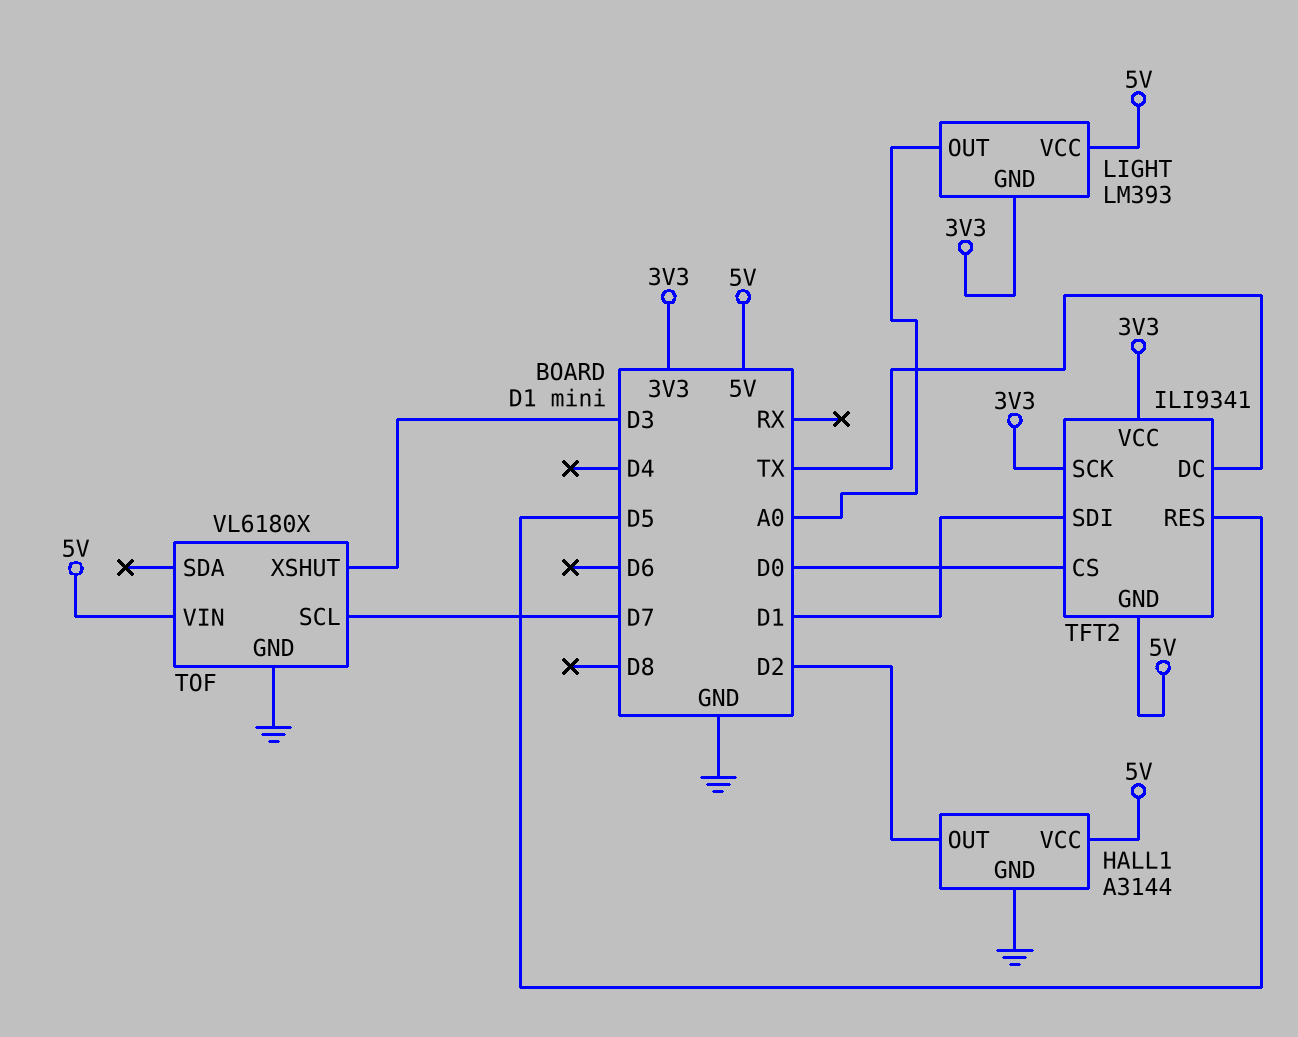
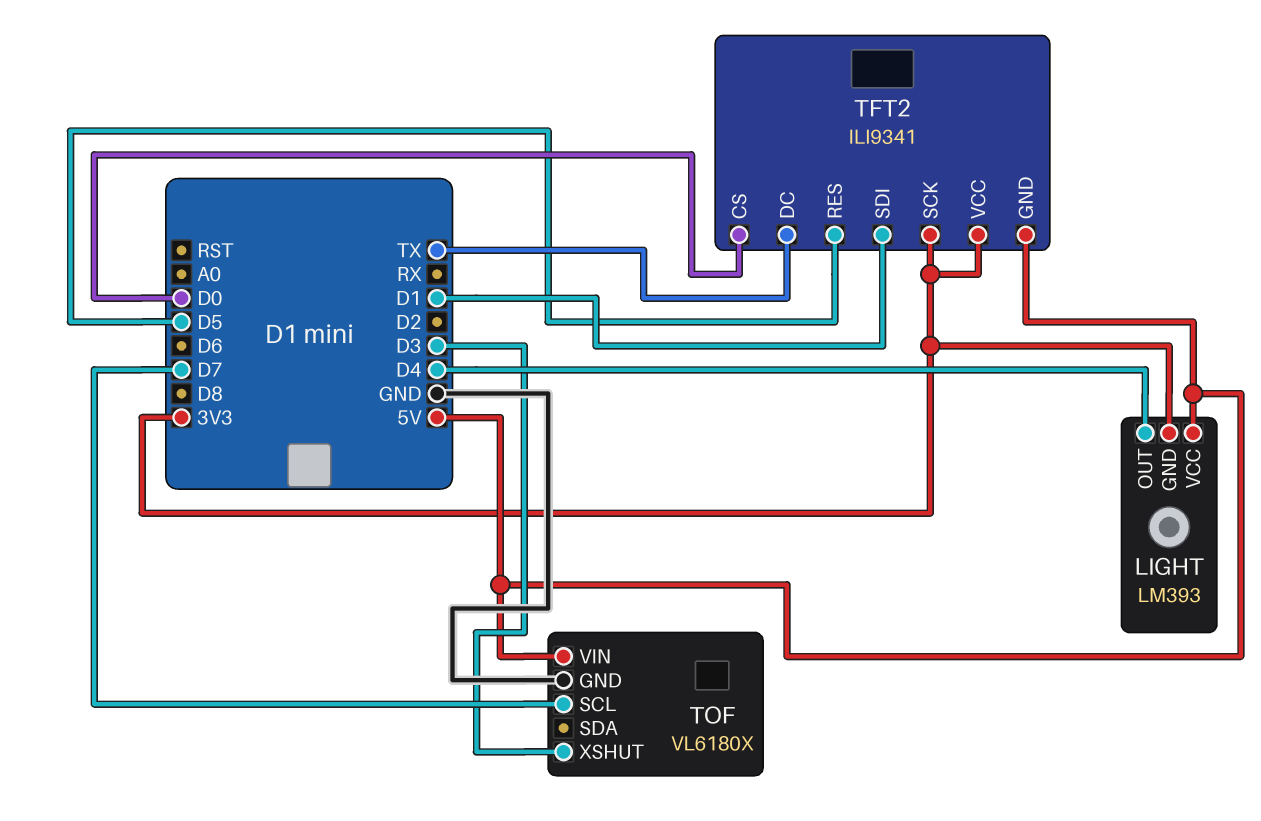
HALL1: A3144 -> none
HALL1 pin GND: GND -> none
HALL1 pin OUT: D2 -> none
HALL1 pin VCC: 5V -> none
LIGHT pin OUT: A0 -> D4

